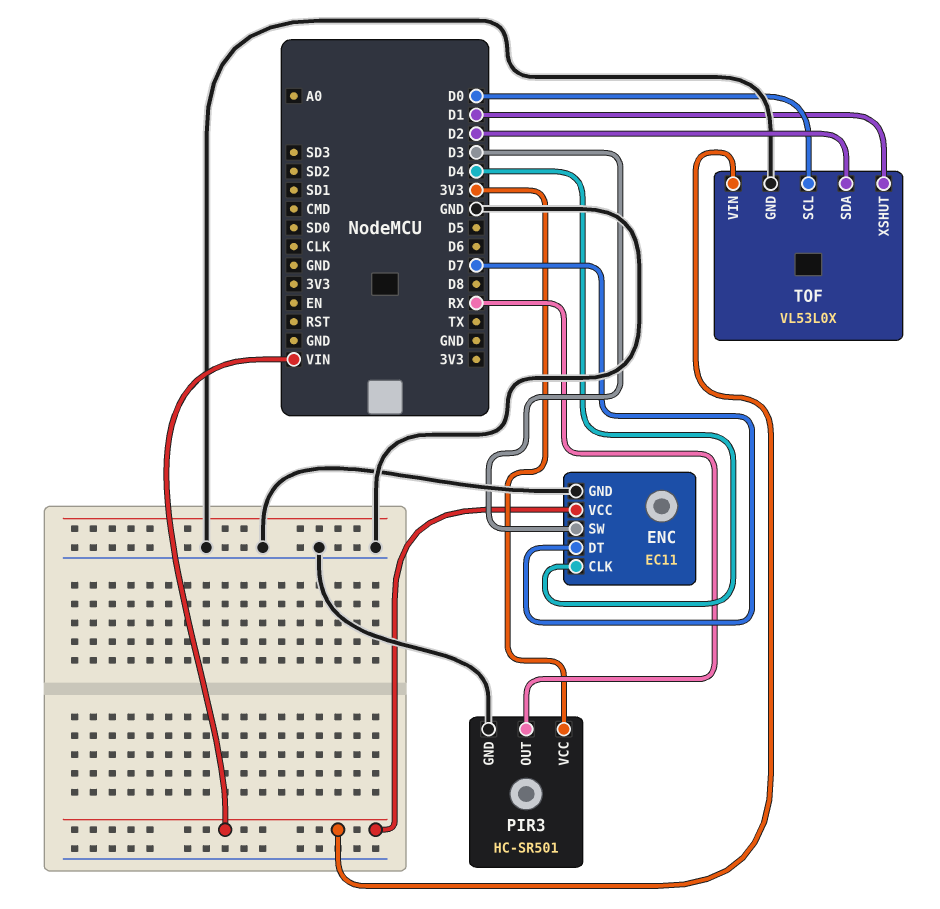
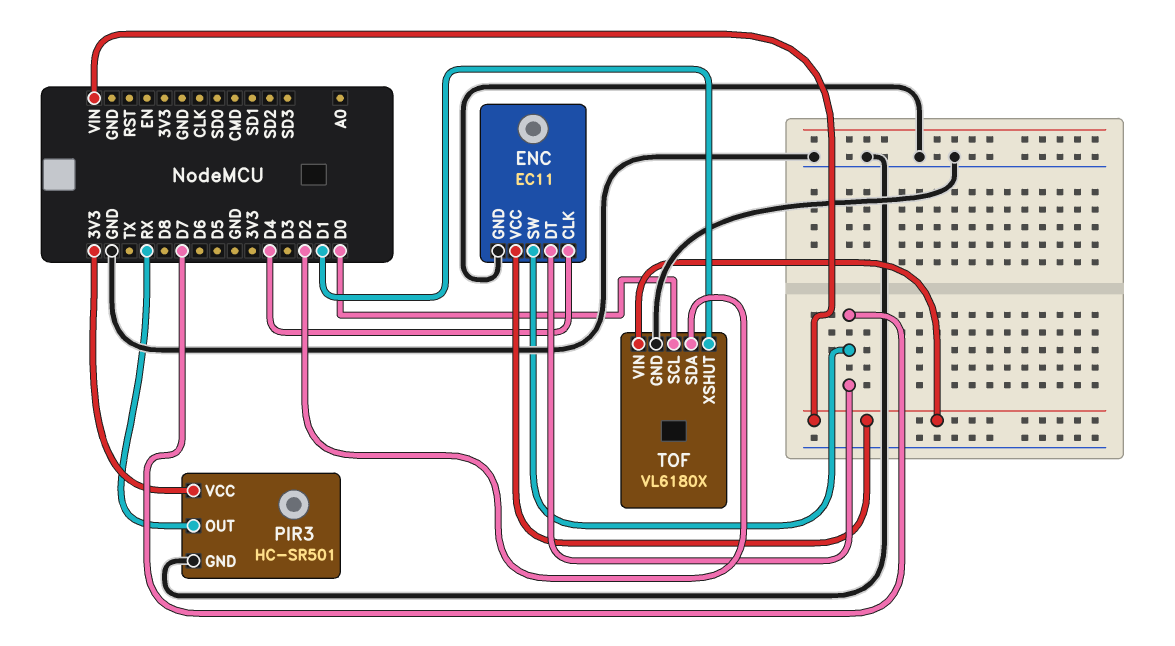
ENC pin SW: D3 -> D7
TOF: VL53L0X -> VL6180X

